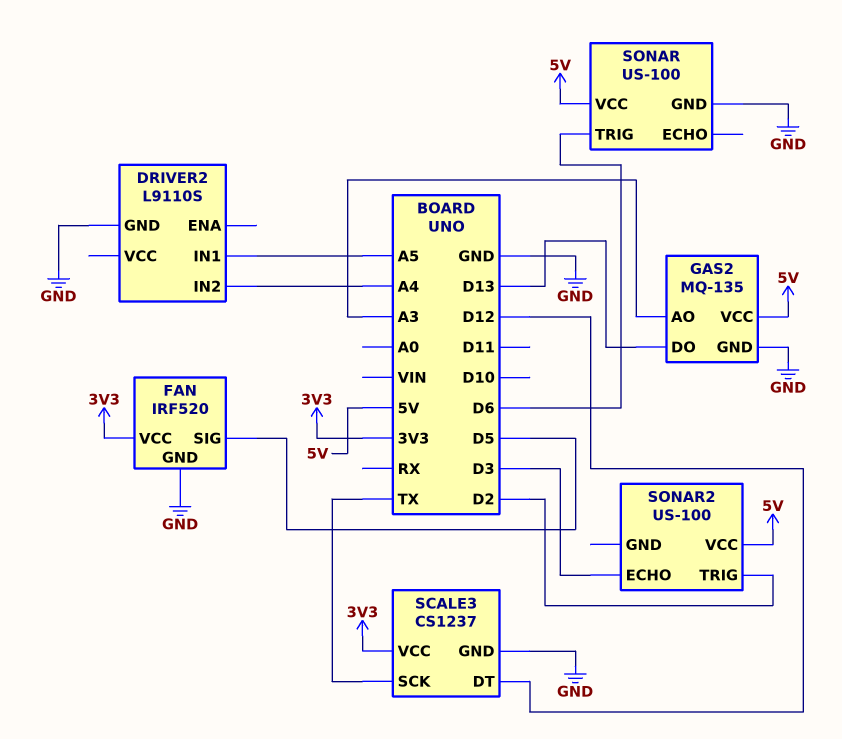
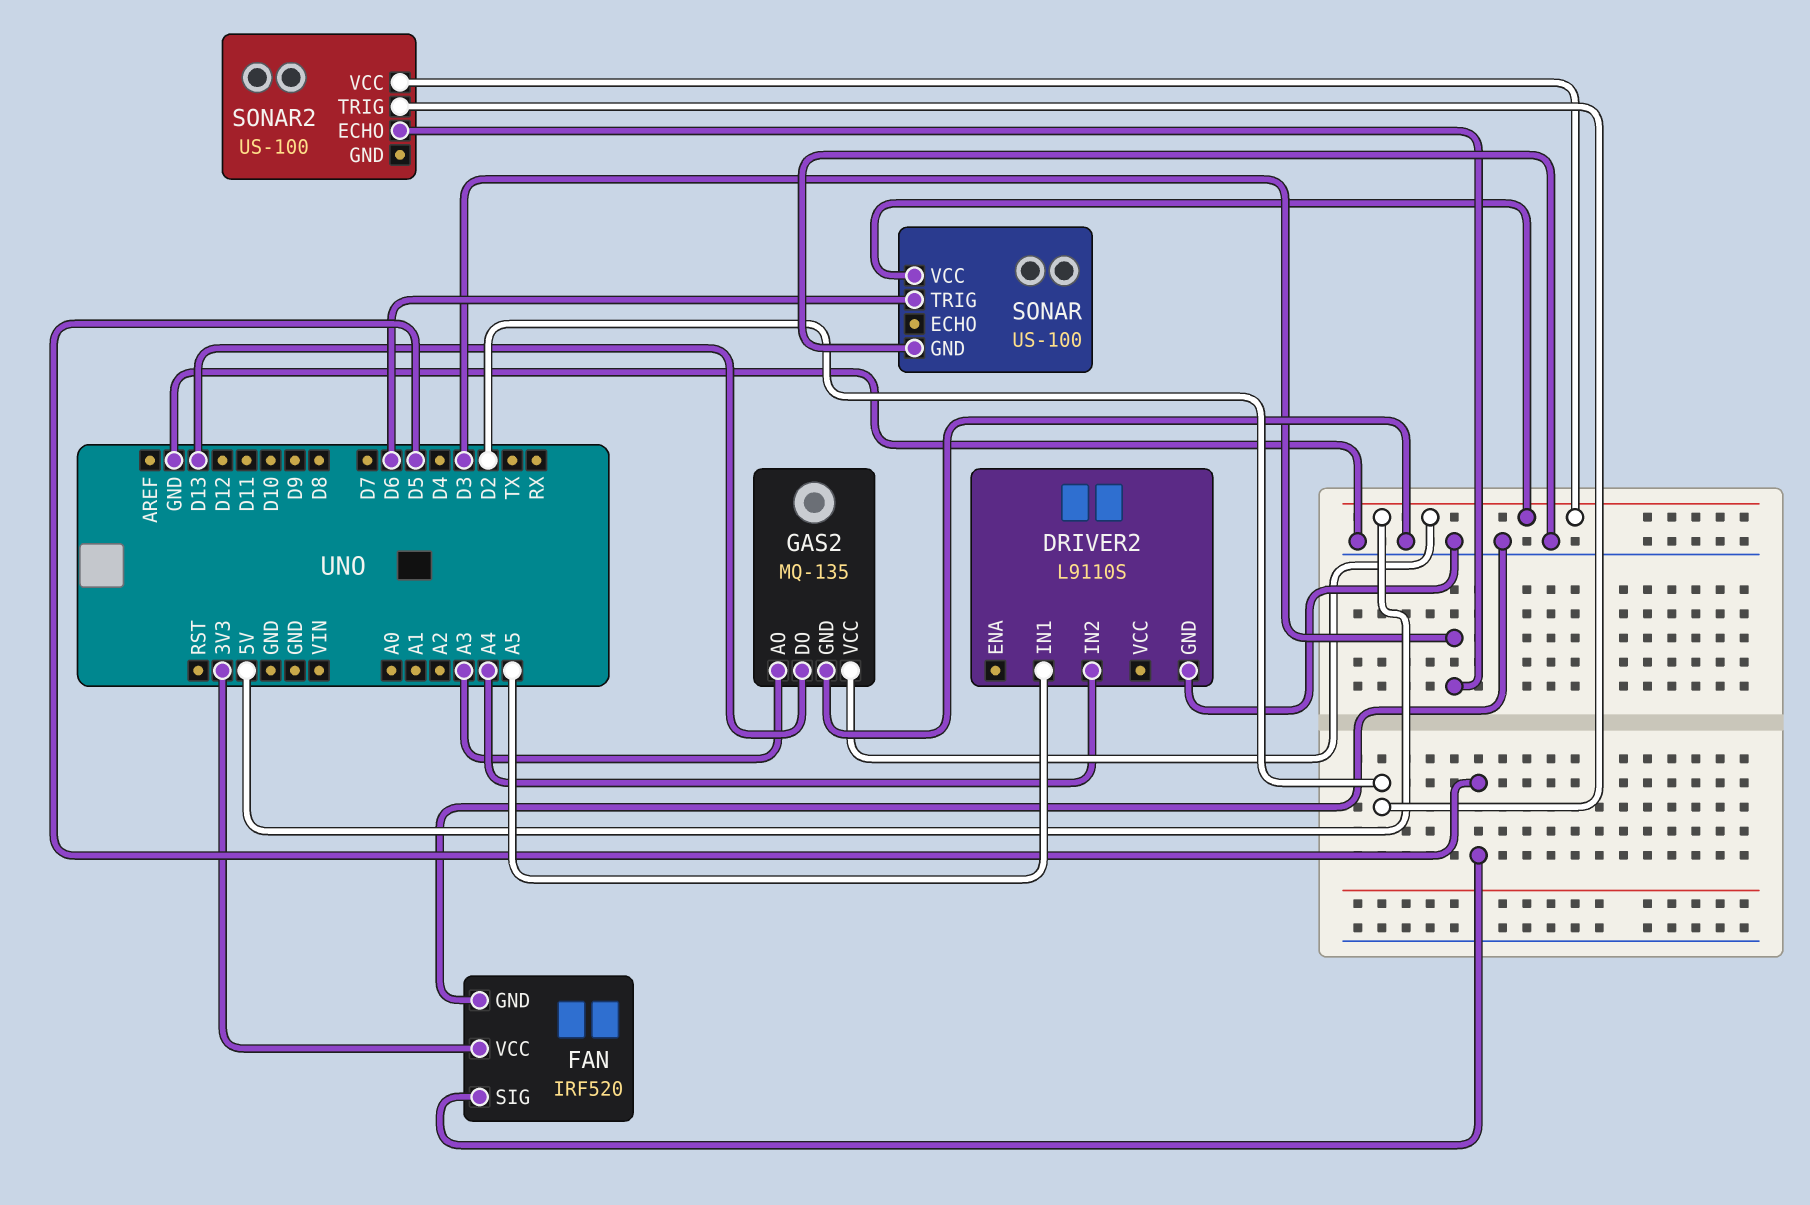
SCALE3: CS1237 -> none
SCALE3 pin DT: D12 -> none
SCALE3 pin GND: GND -> none
SCALE3 pin SCK: TX -> none
SCALE3 pin VCC: 3V3 -> none

